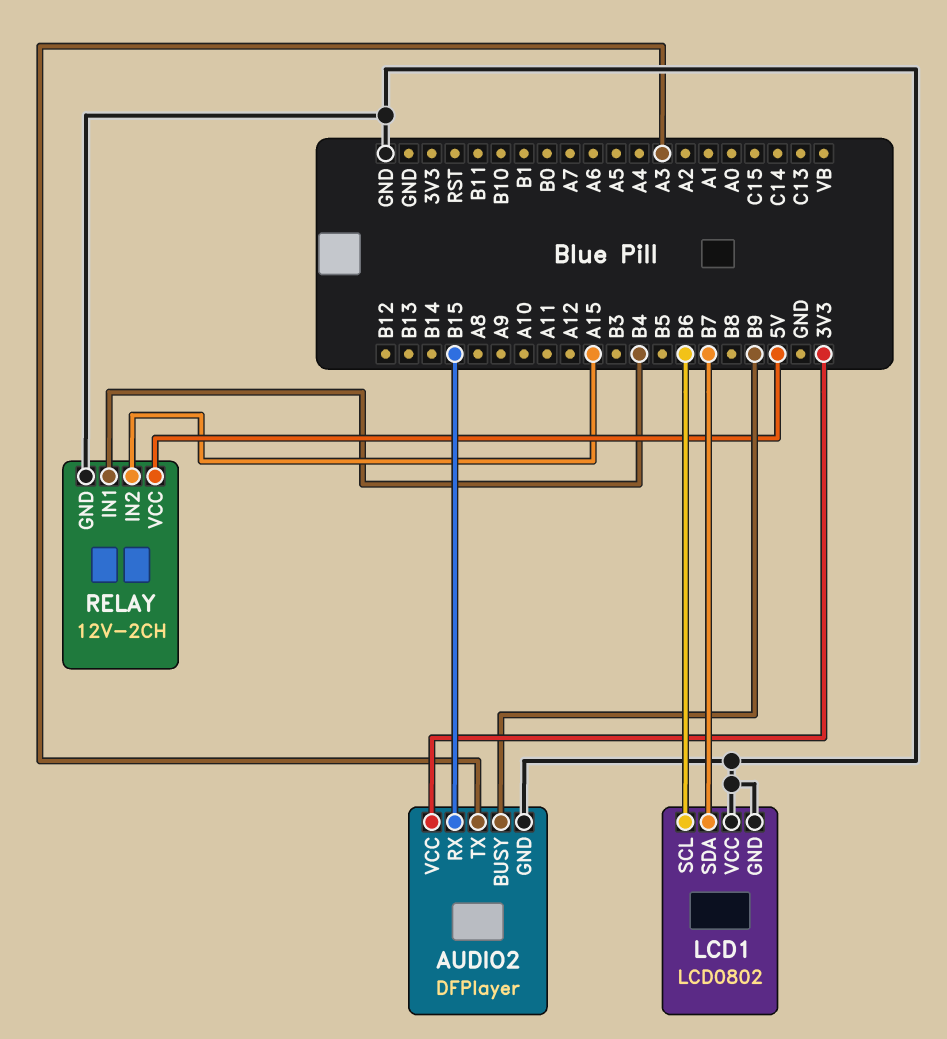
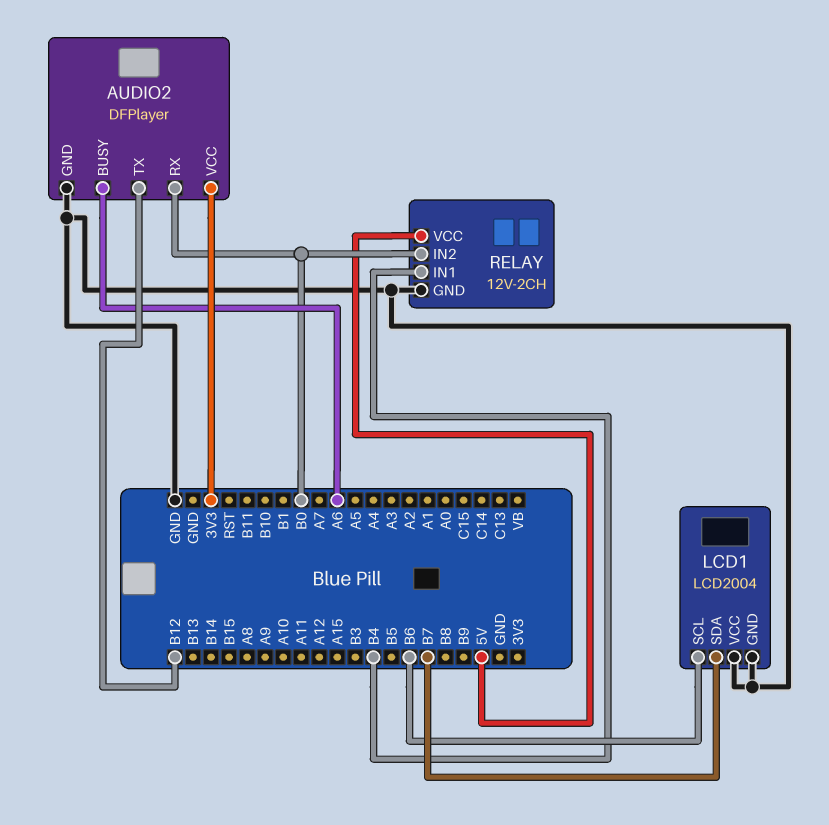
AUDIO2 pin BUSY: B9 -> A6
AUDIO2 pin RX: B15 -> B0
AUDIO2 pin TX: A3 -> B12
LCD1: LCD0802 -> LCD2004
RELAY pin IN2: A15 -> B0

